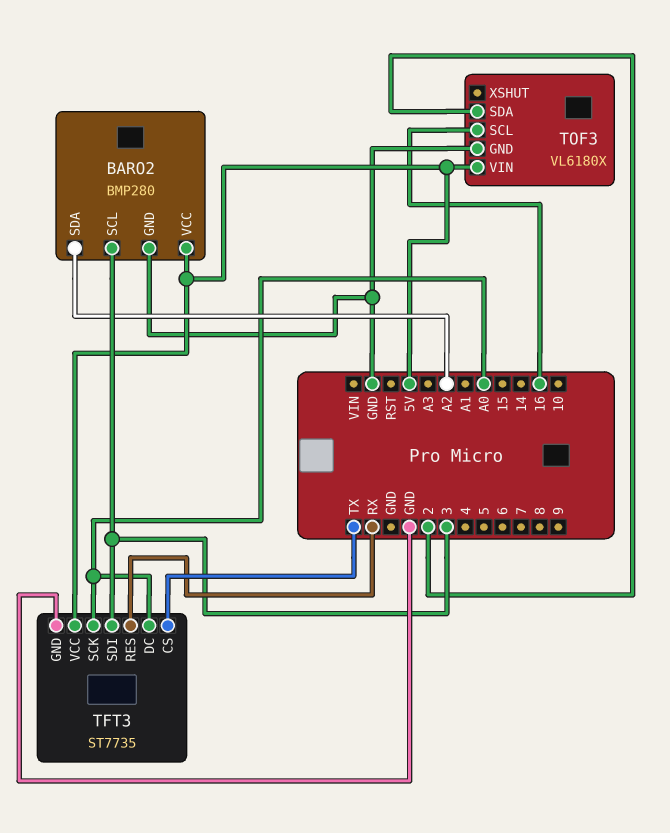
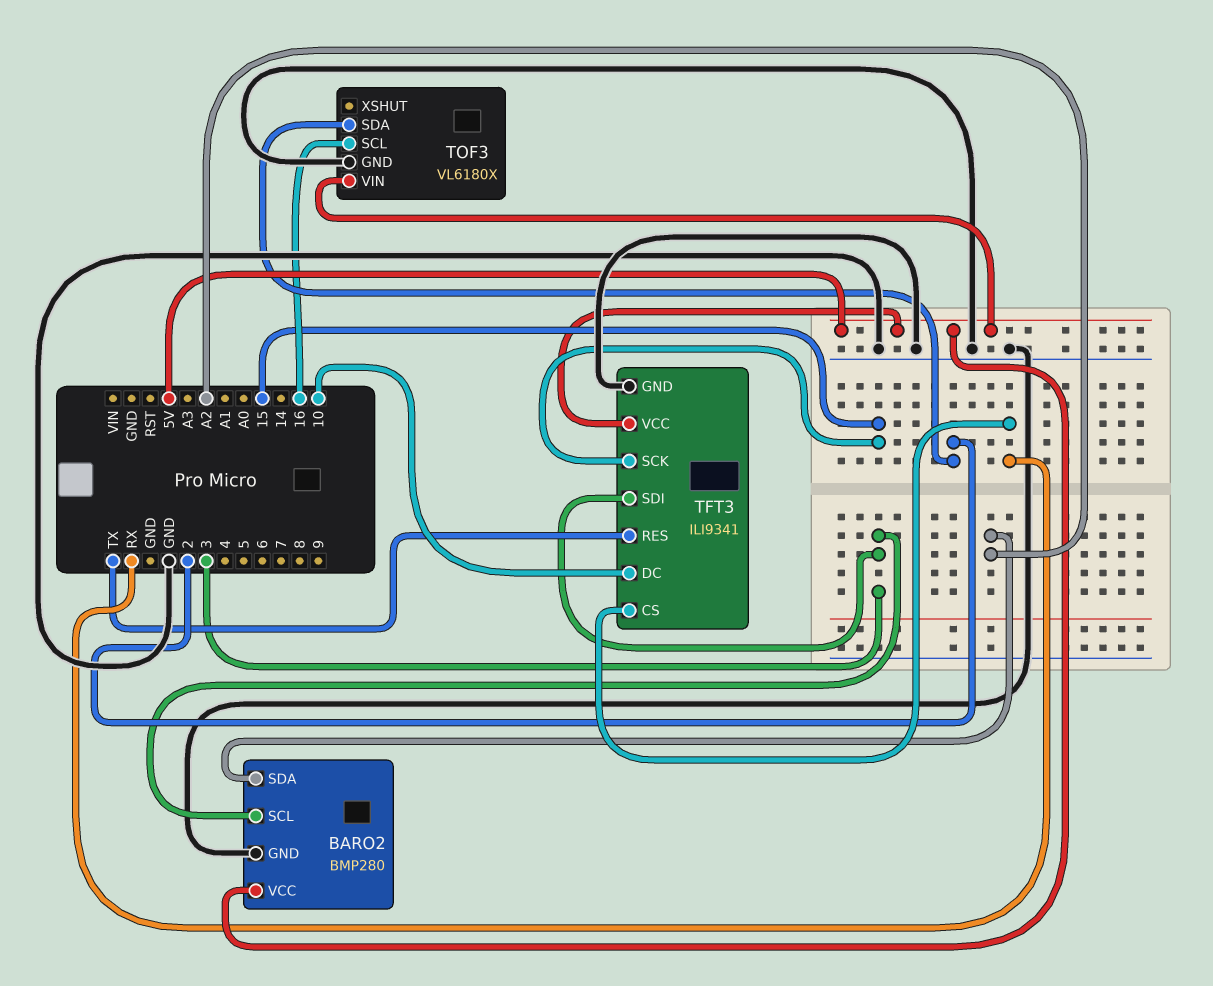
TFT3: ST7735 -> ILI9341
TFT3 pin CS: TX -> RX
TFT3 pin DC: A0 -> 10
TFT3 pin RES: RX -> TX
TFT3 pin SCK: A0 -> 15

